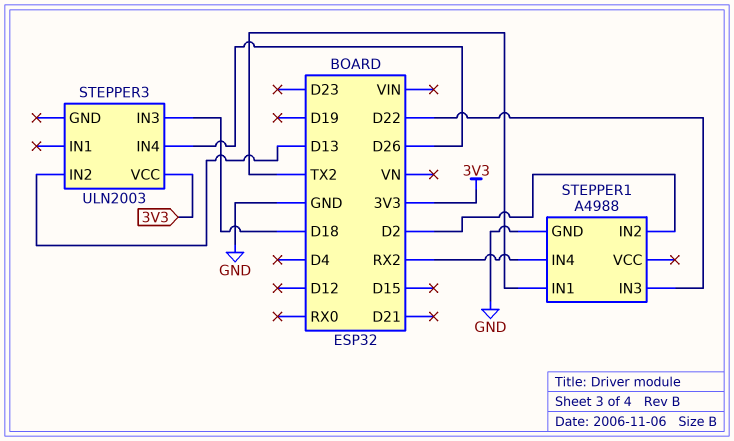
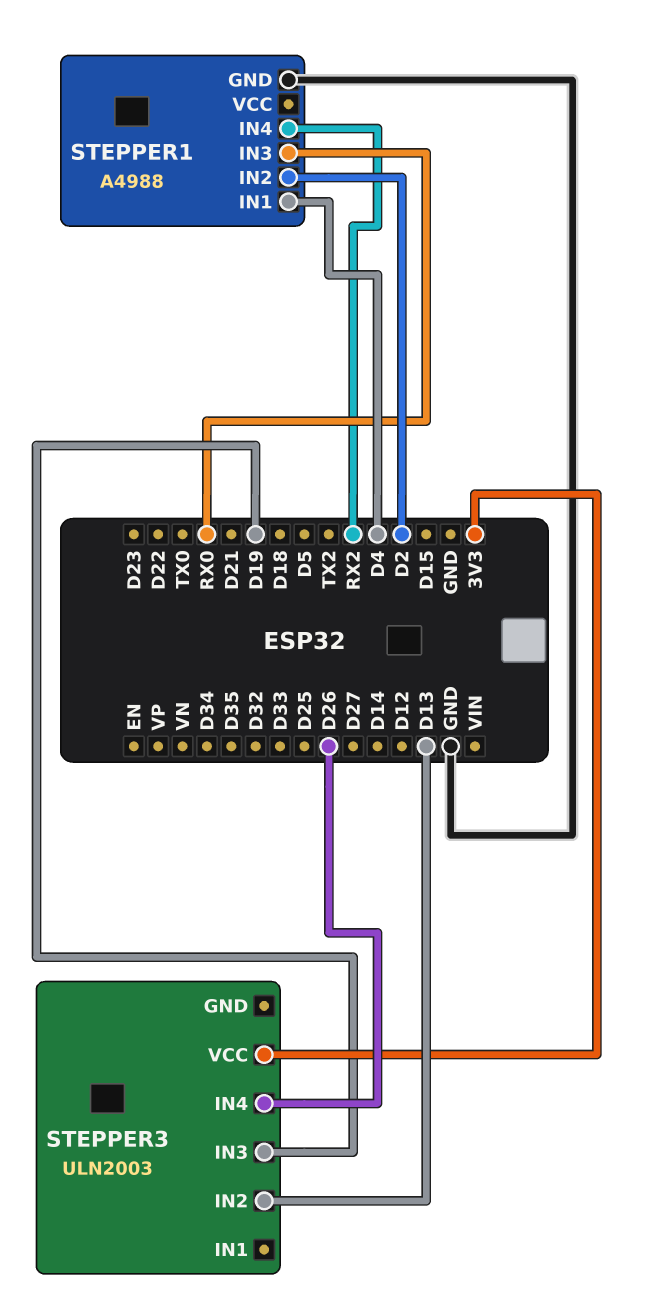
STEPPER1 pin IN1: TX2 -> D4
STEPPER1 pin IN3: D22 -> RX0
STEPPER3 pin IN3: D18 -> D19

